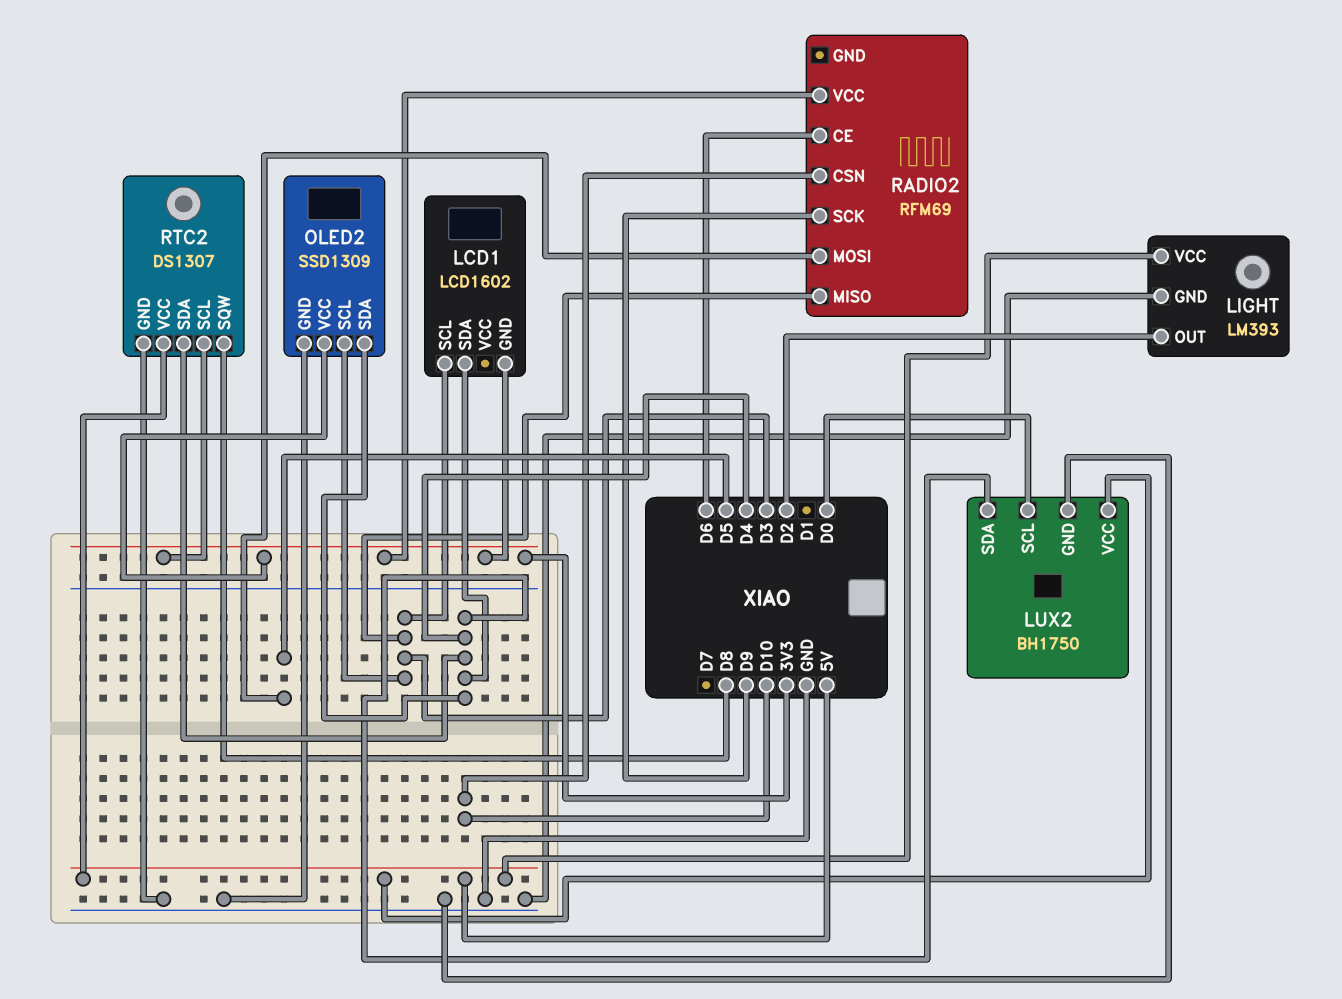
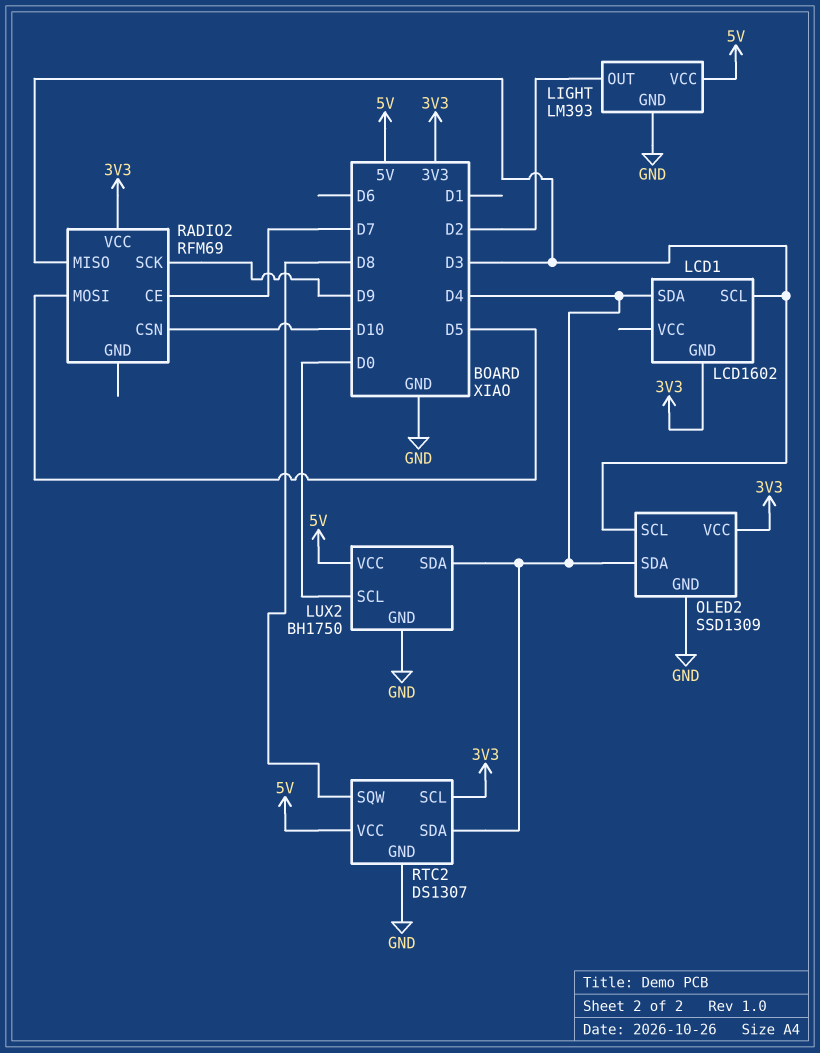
RADIO2 pin CE: D6 -> D7

